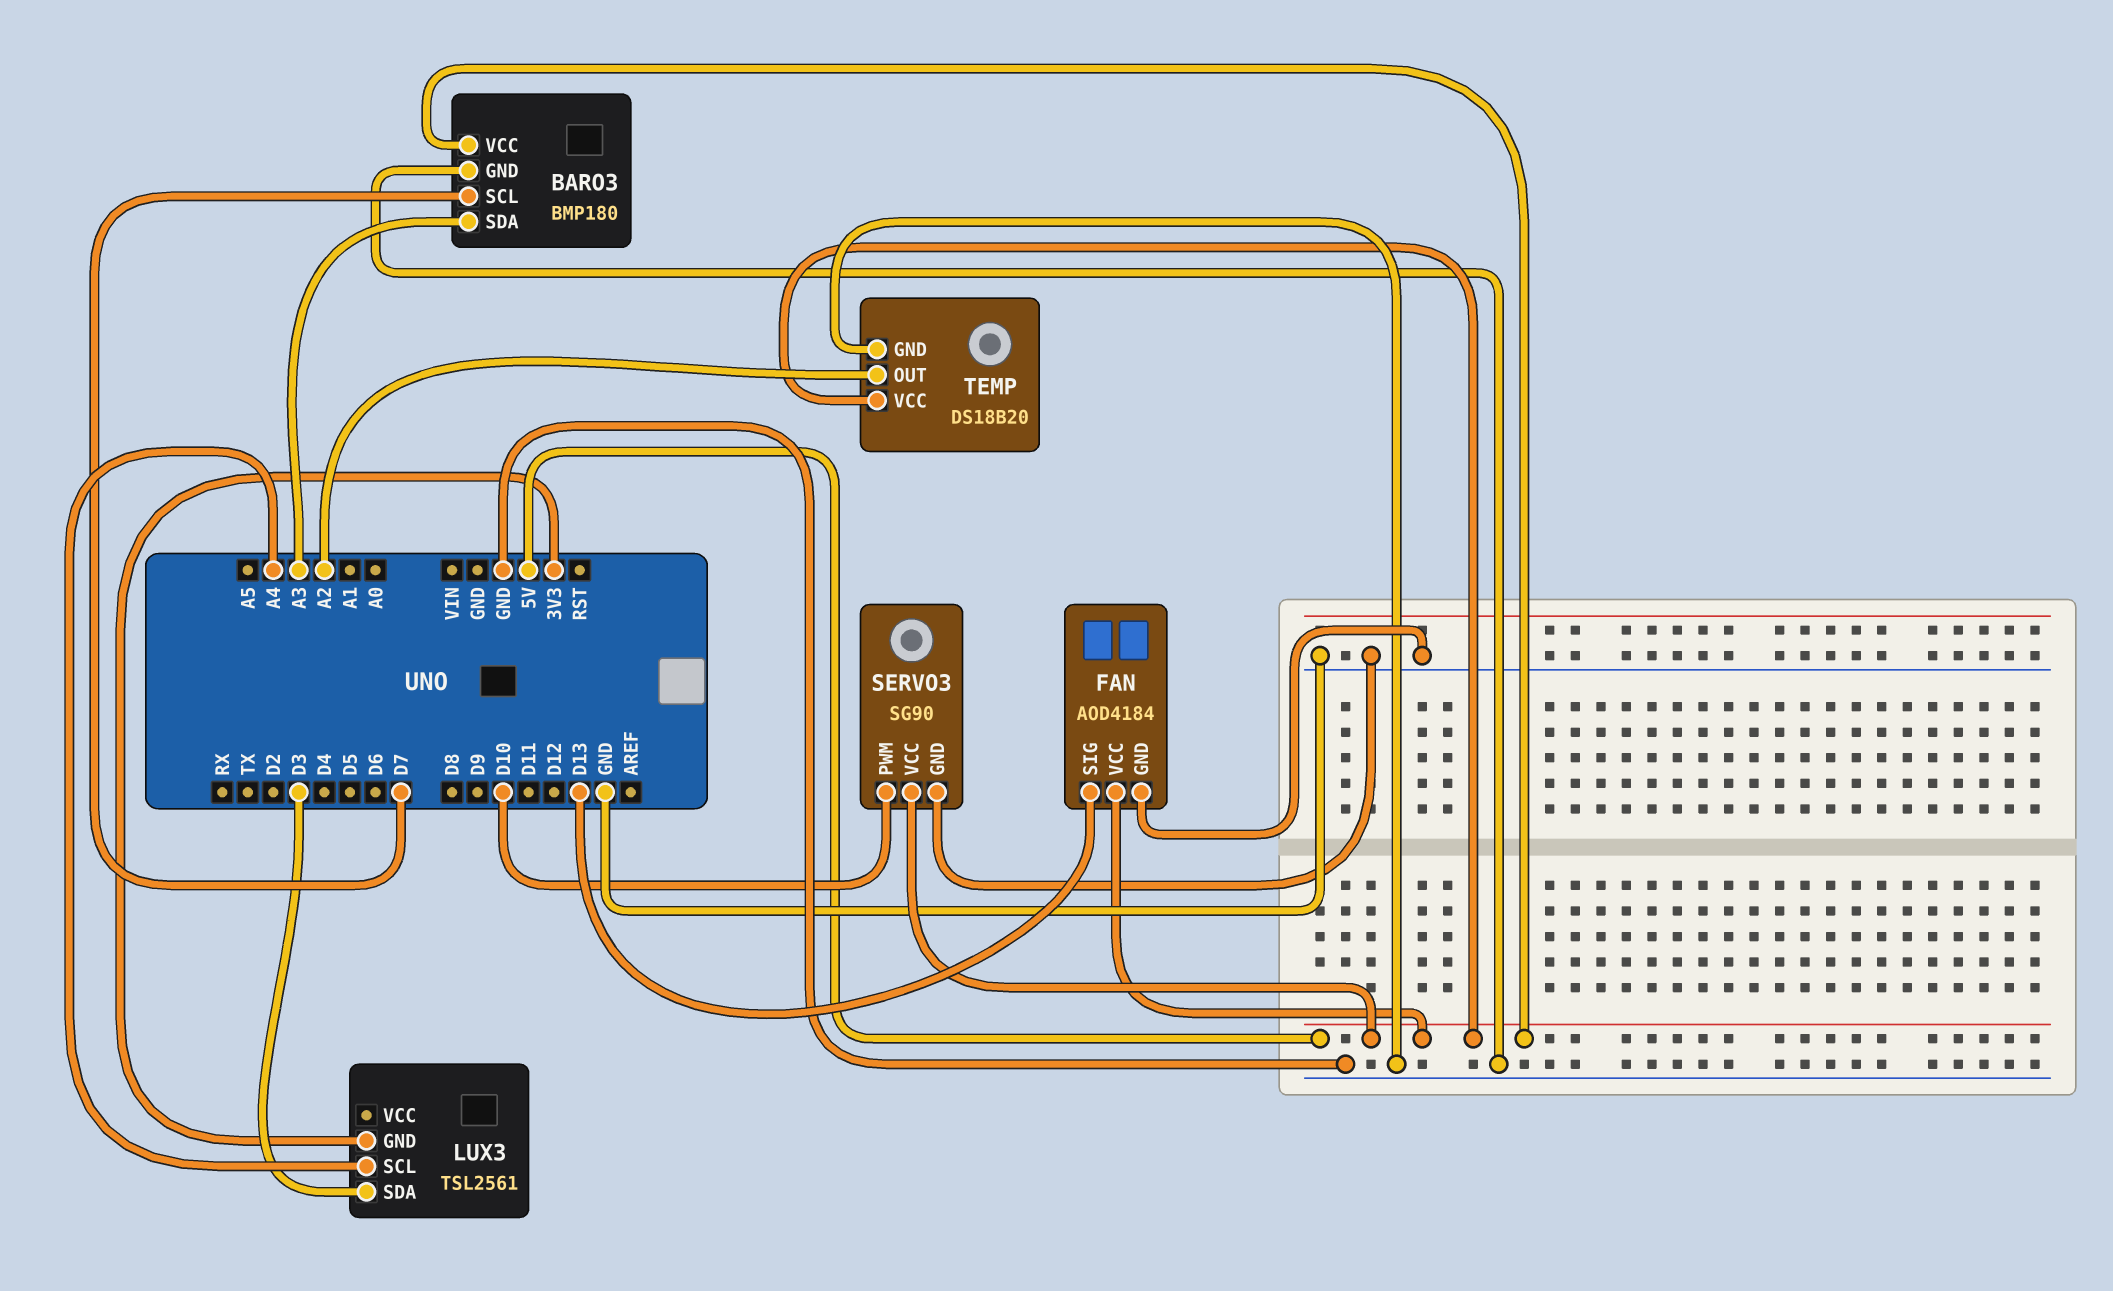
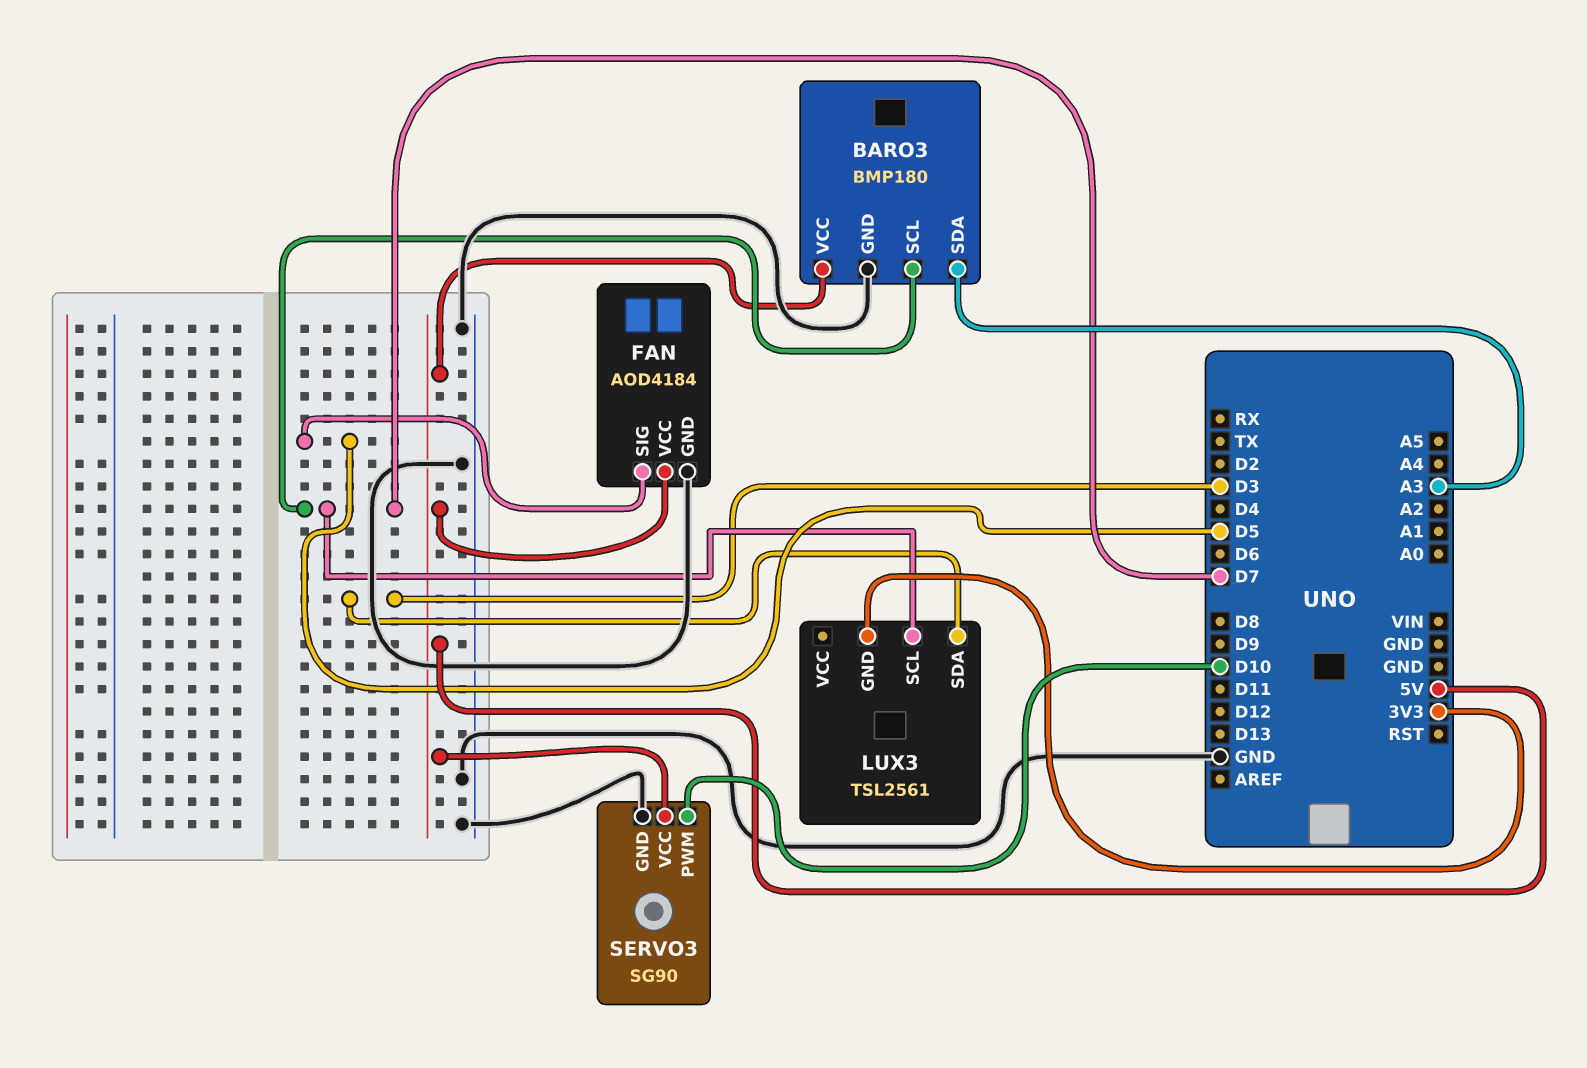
FAN pin SIG: D13 -> D5
LUX3 pin SCL: A4 -> D7
TEMP: DS18B20 -> none
TEMP pin GND: GND -> none
TEMP pin OUT: A2 -> none
TEMP pin VCC: 5V -> none

